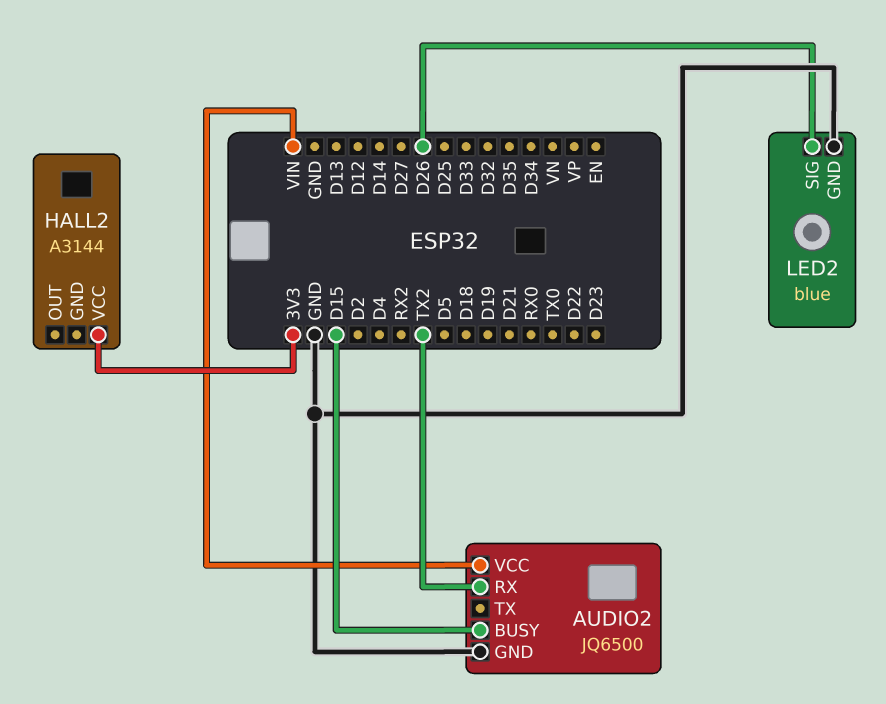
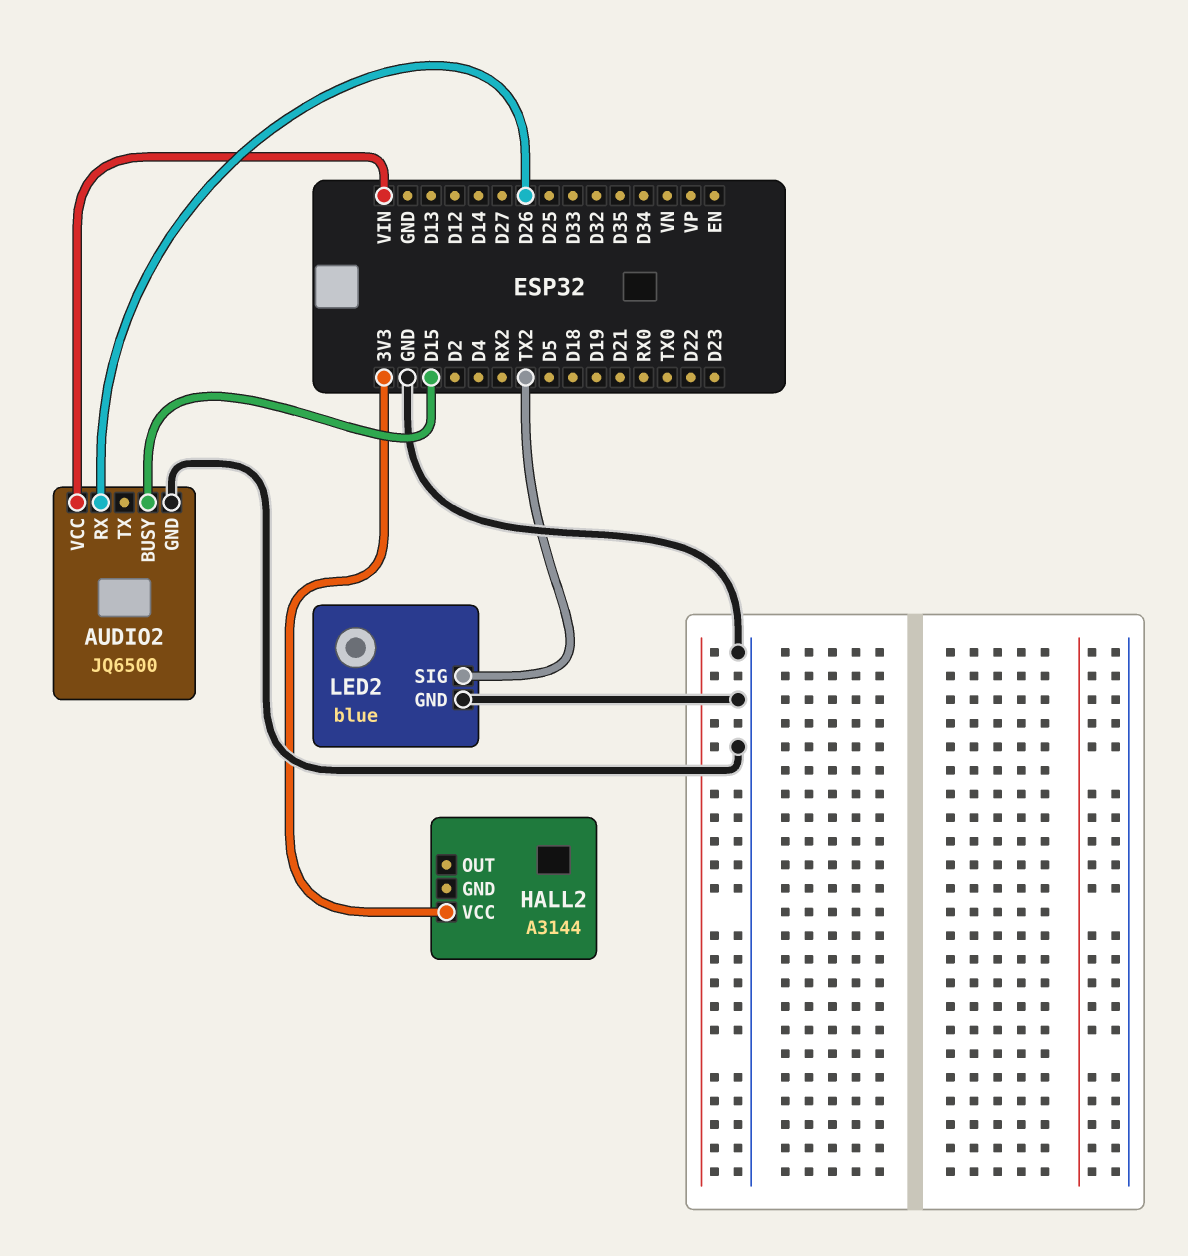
AUDIO2 pin RX: TX2 -> D26
LED2 pin SIG: D26 -> TX2

